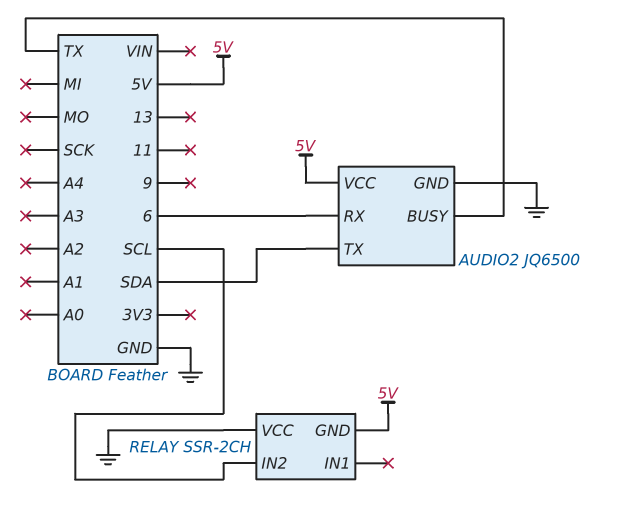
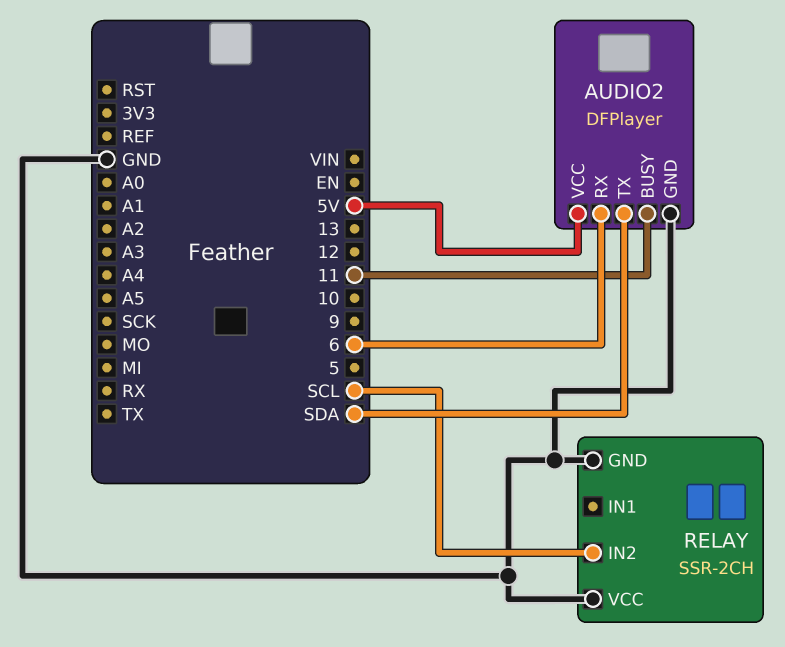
AUDIO2: JQ6500 -> DFPlayer
AUDIO2 pin BUSY: TX -> 11
RELAY pin GND: 5V -> GND

